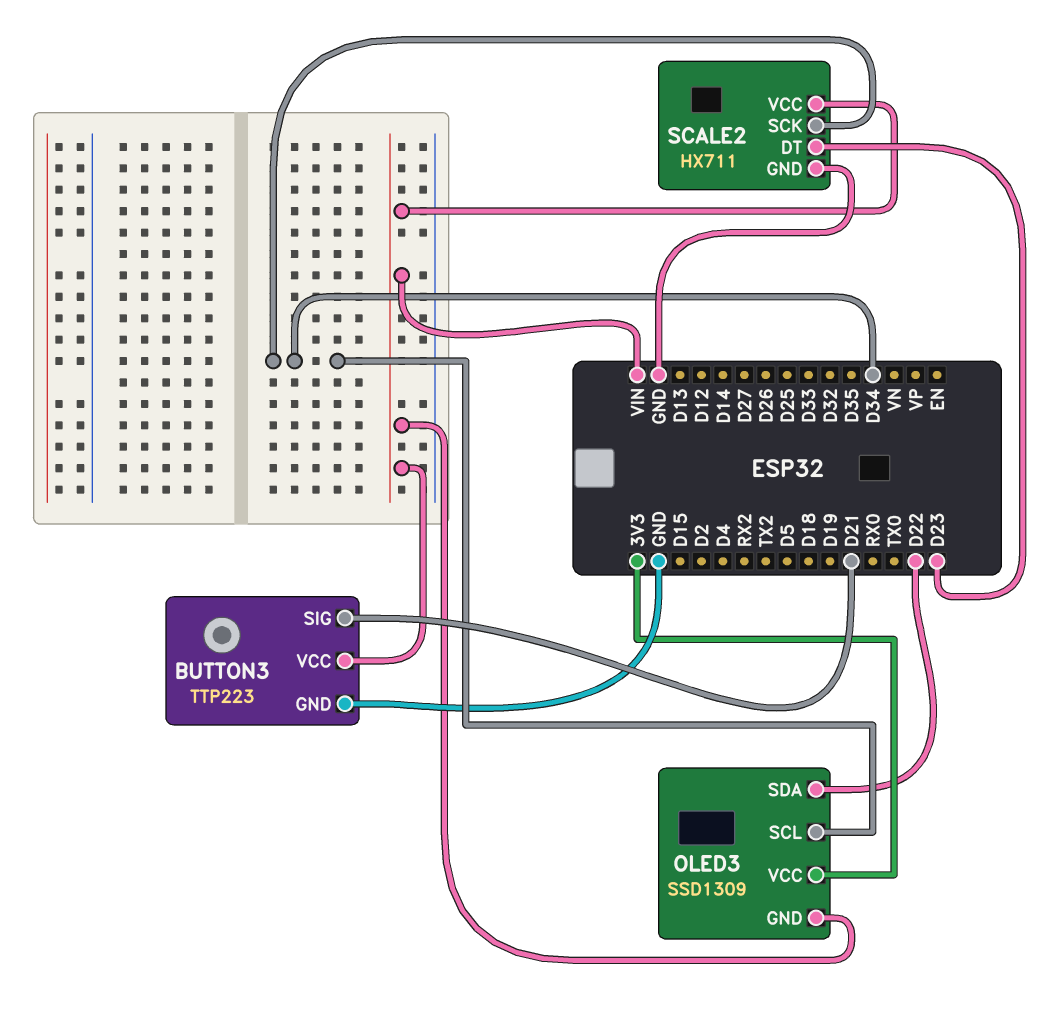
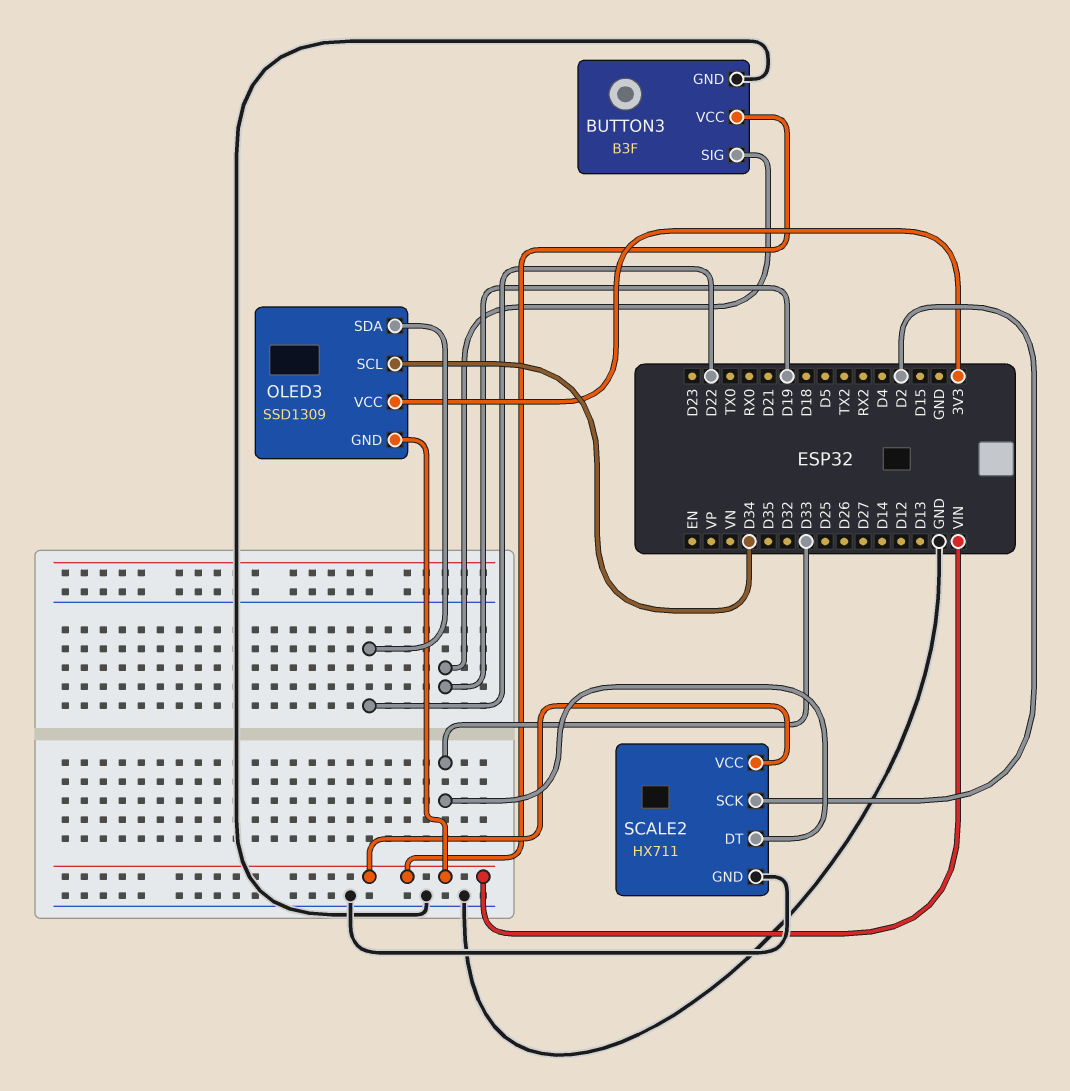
BUTTON3: TTP223 -> B3F
BUTTON3 pin SIG: D21 -> D19
SCALE2 pin DT: D23 -> D33
SCALE2 pin SCK: D34 -> D2

